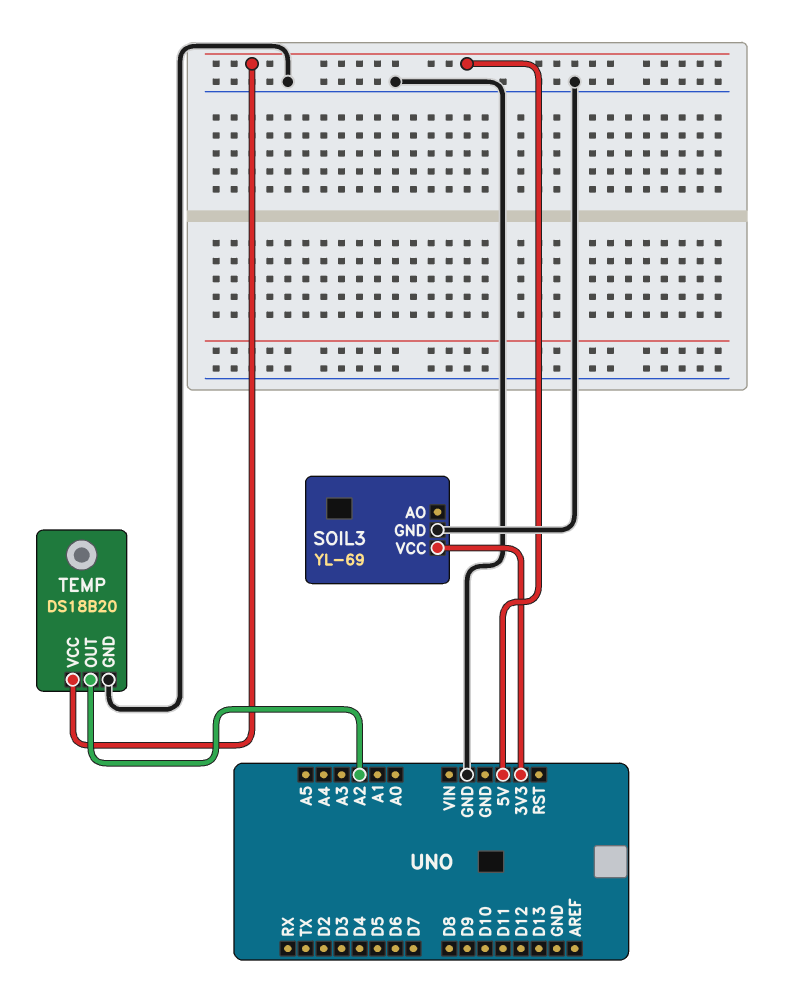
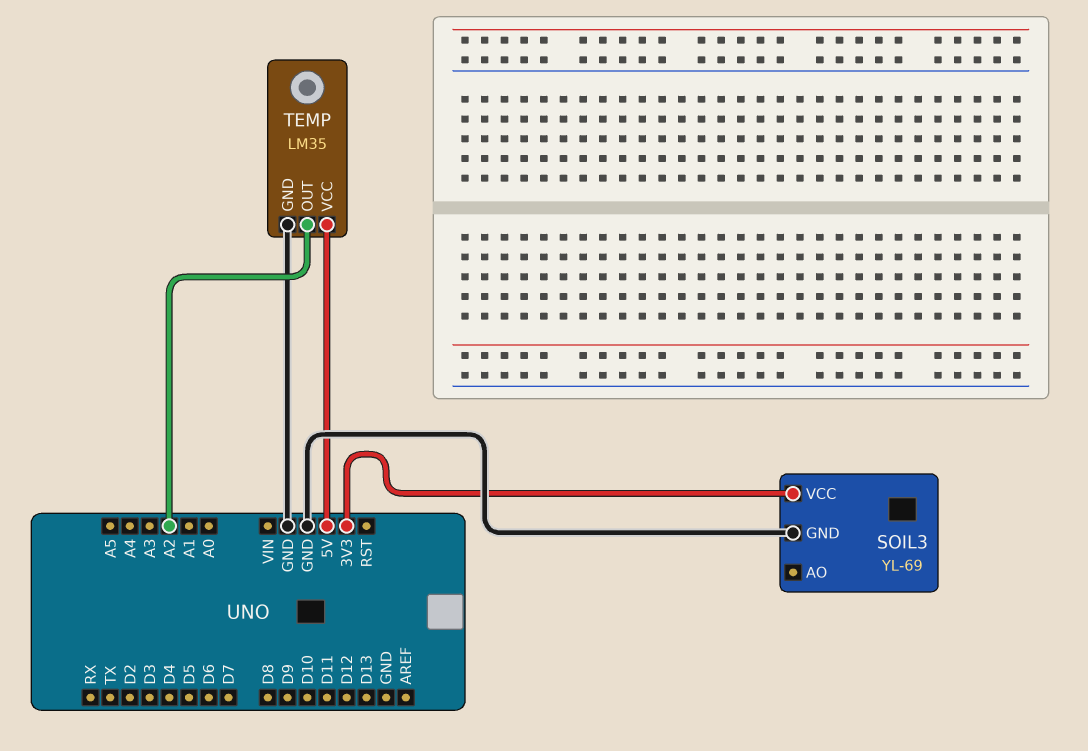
TEMP: DS18B20 -> LM35

